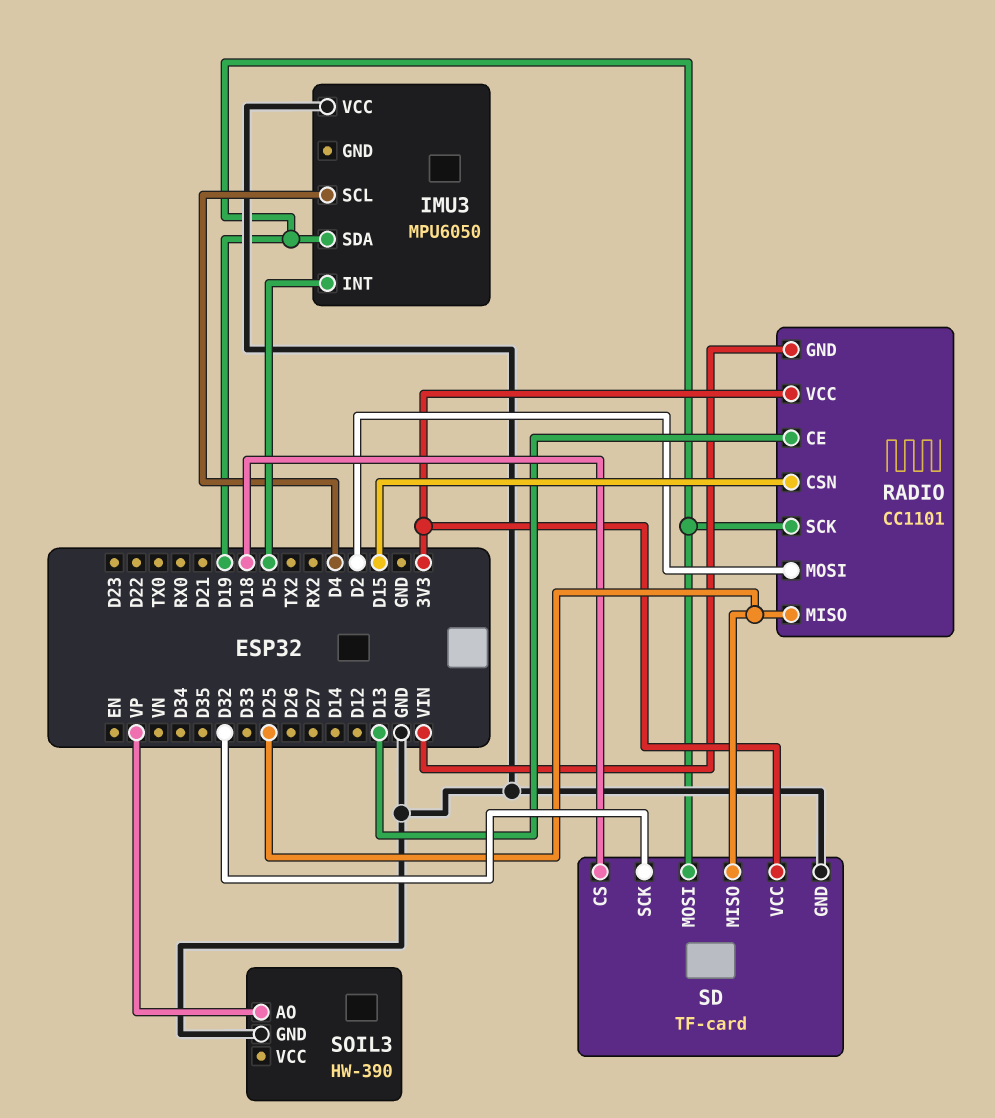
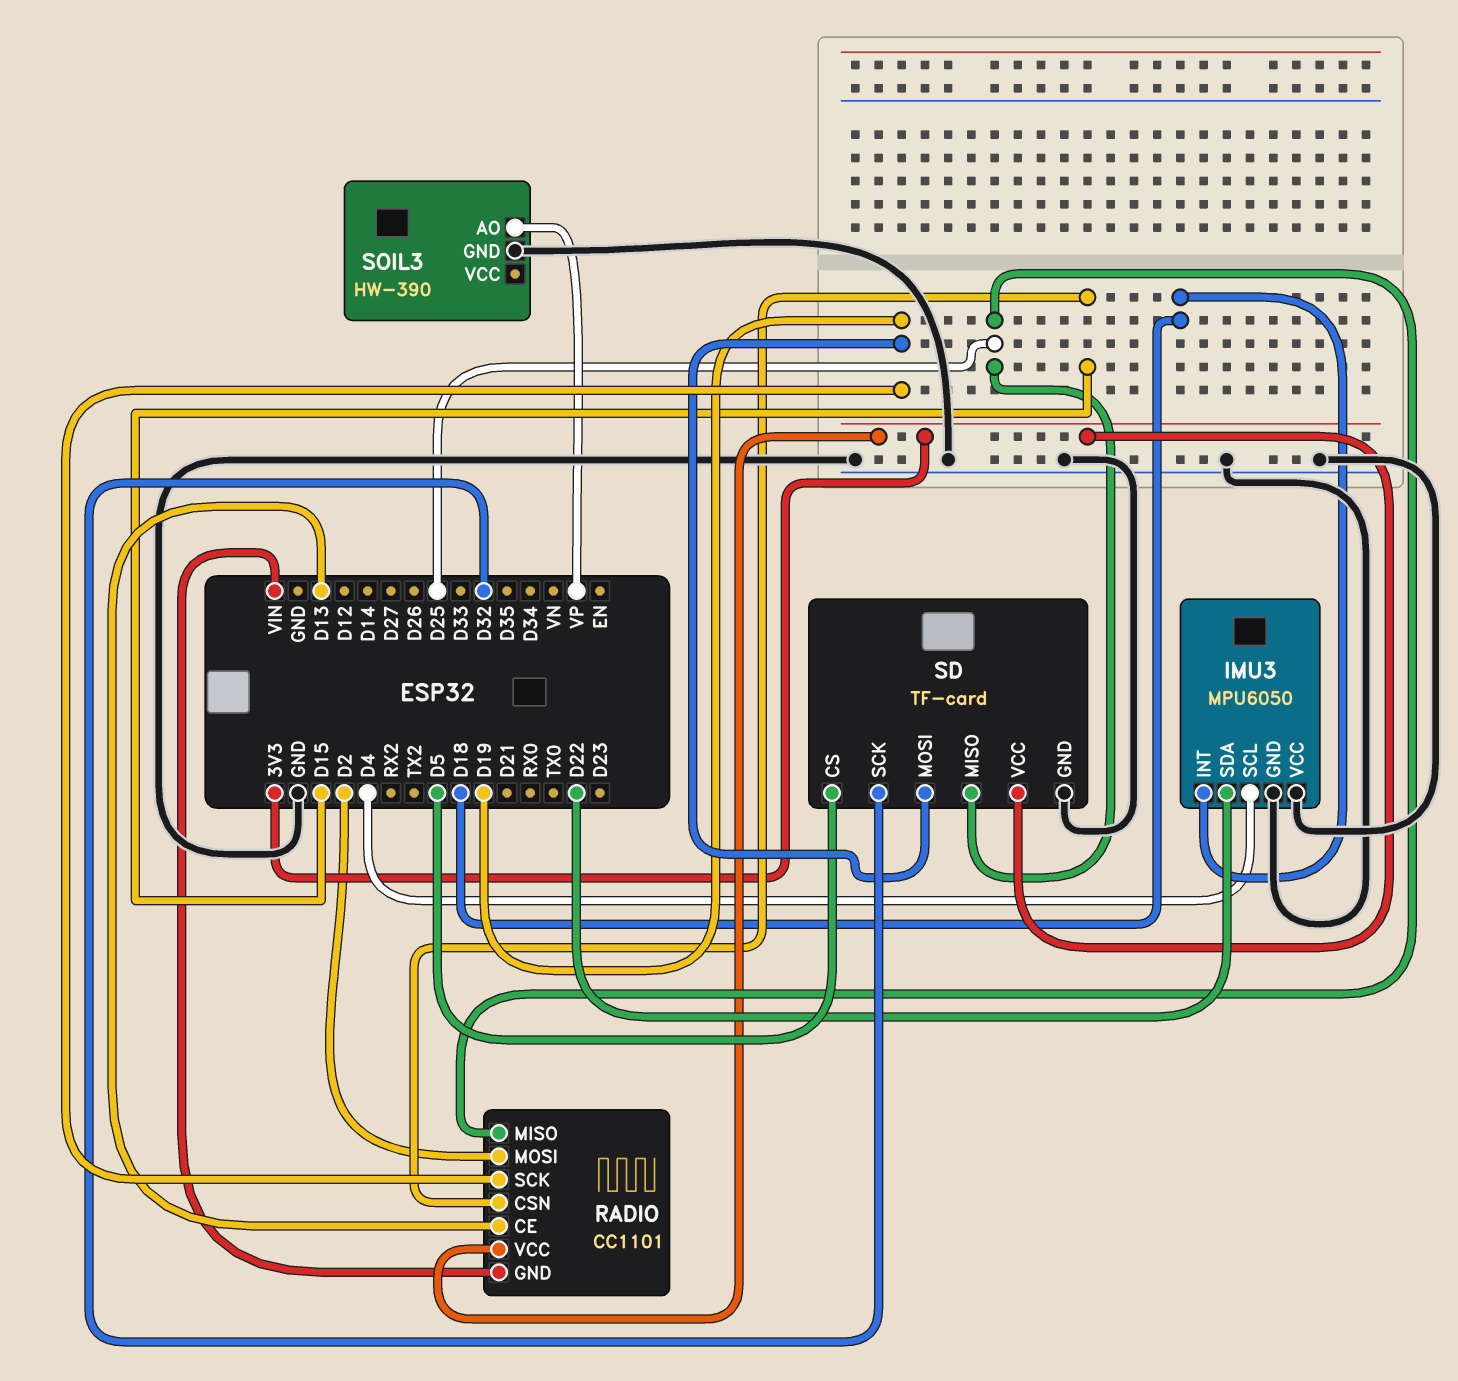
IMU3 pin GND: none -> GND
IMU3 pin INT: D5 -> D18
IMU3 pin SDA: D19 -> D22
SD pin CS: D18 -> D5

